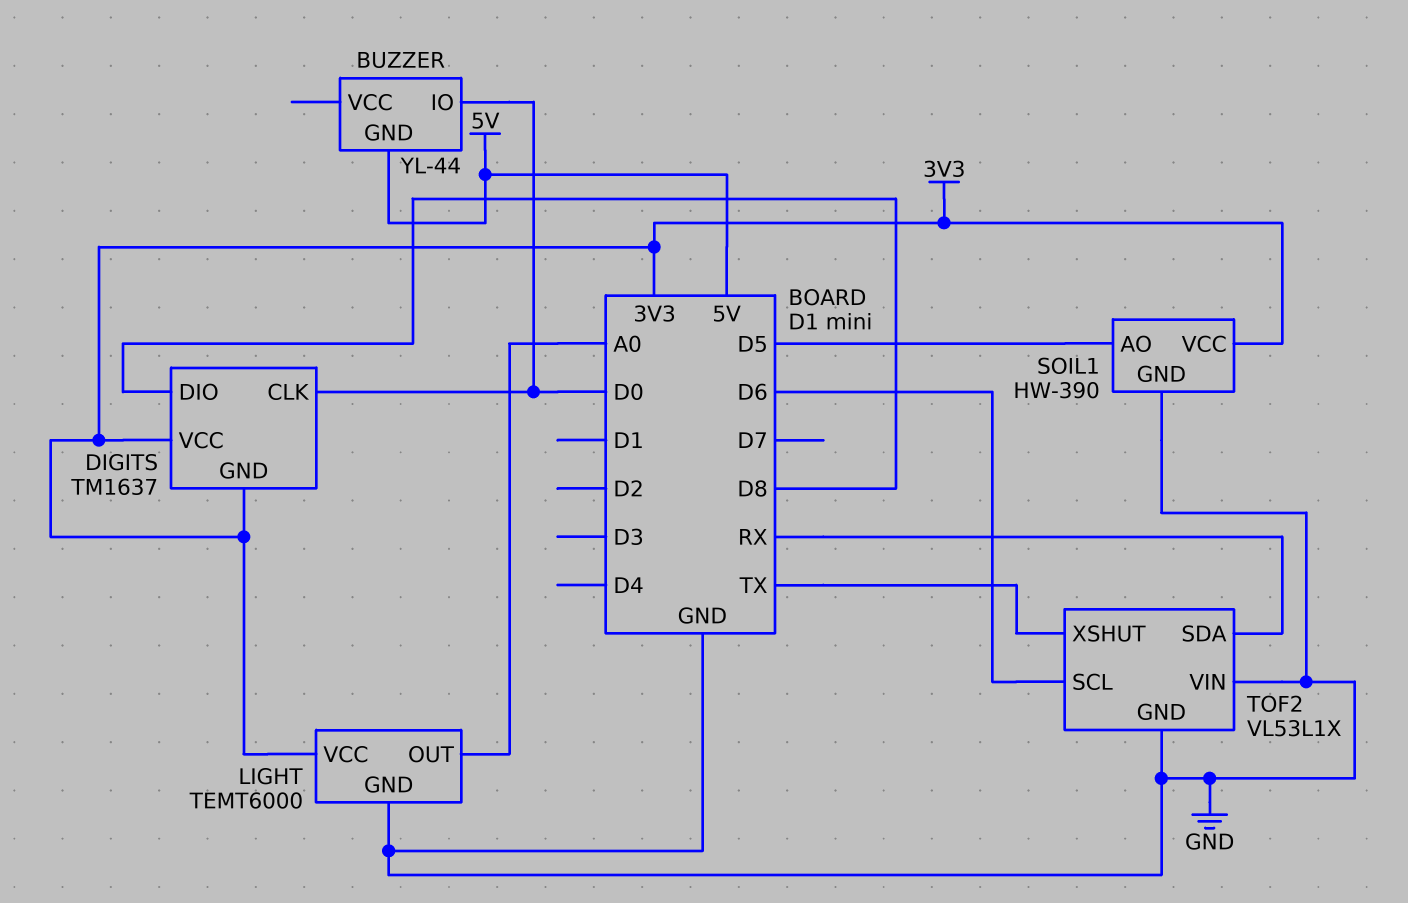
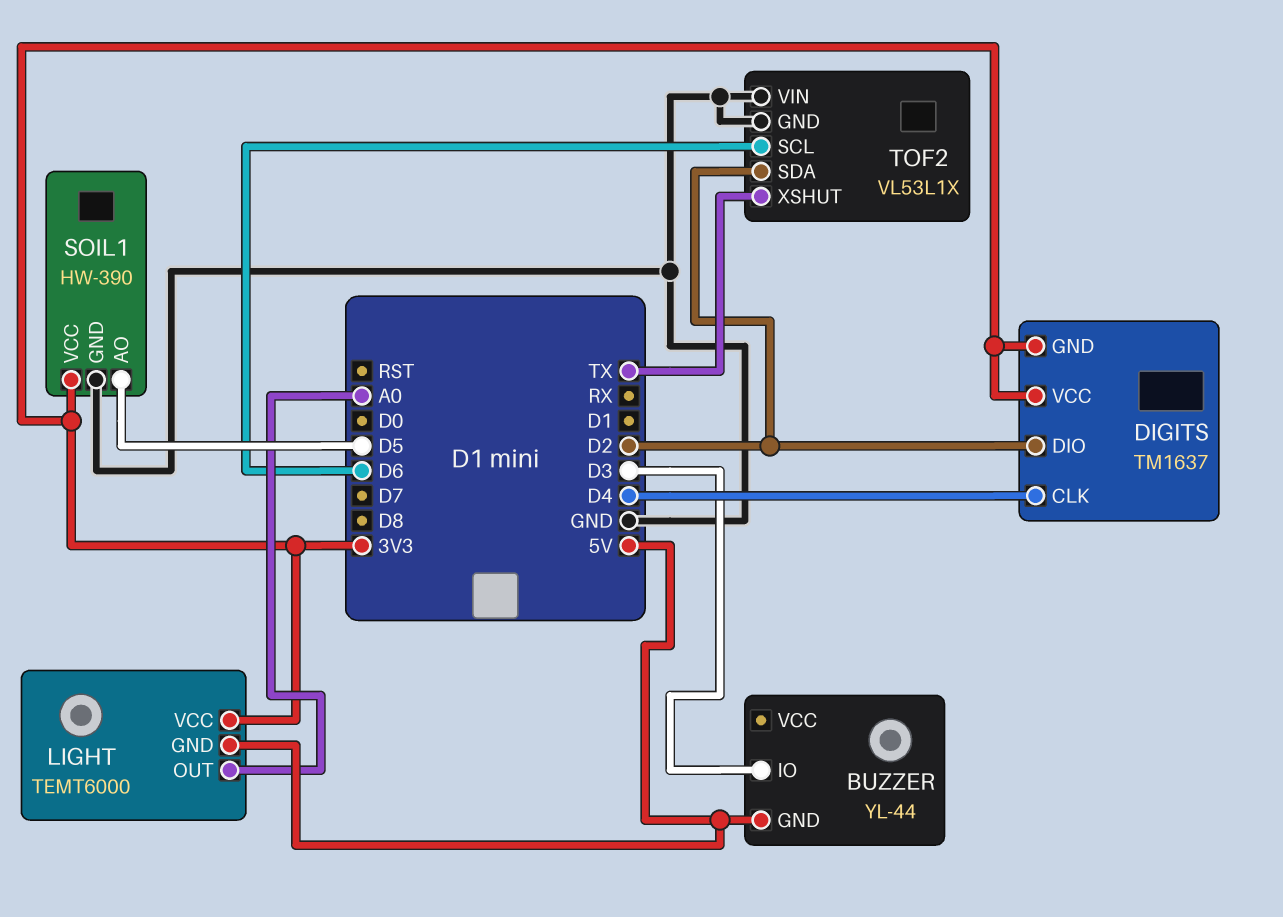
BUZZER pin IO: D0 -> D3
DIGITS pin CLK: D0 -> D4
DIGITS pin DIO: D8 -> D2
LIGHT pin GND: GND -> 5V
TOF2 pin SDA: RX -> D2

